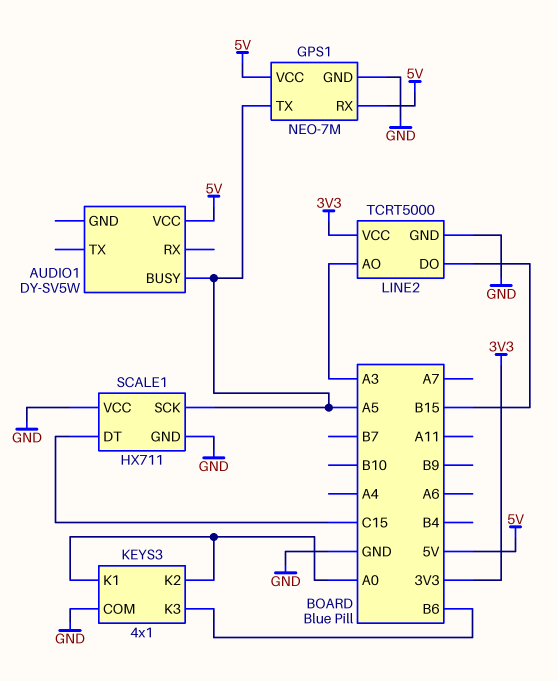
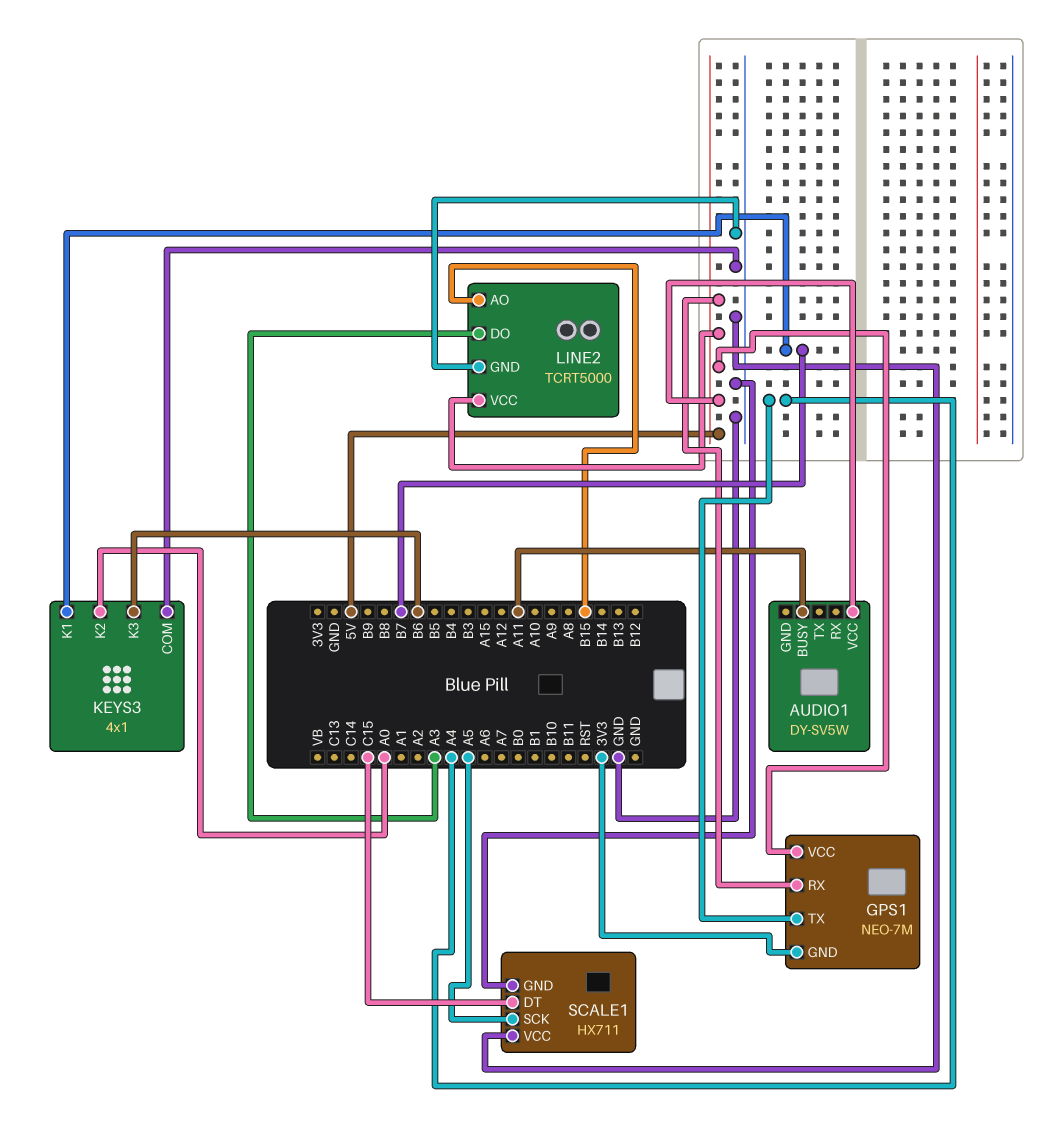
AUDIO1 pin BUSY: A5 -> A11
GPS1 pin GND: GND -> 3V3
GPS1 pin TX: A5 -> A4
KEYS3 pin K1: A0 -> B7
LINE2 pin AO: A3 -> B15
LINE2 pin DO: B15 -> A3
LINE2 pin VCC: 3V3 -> 5V

